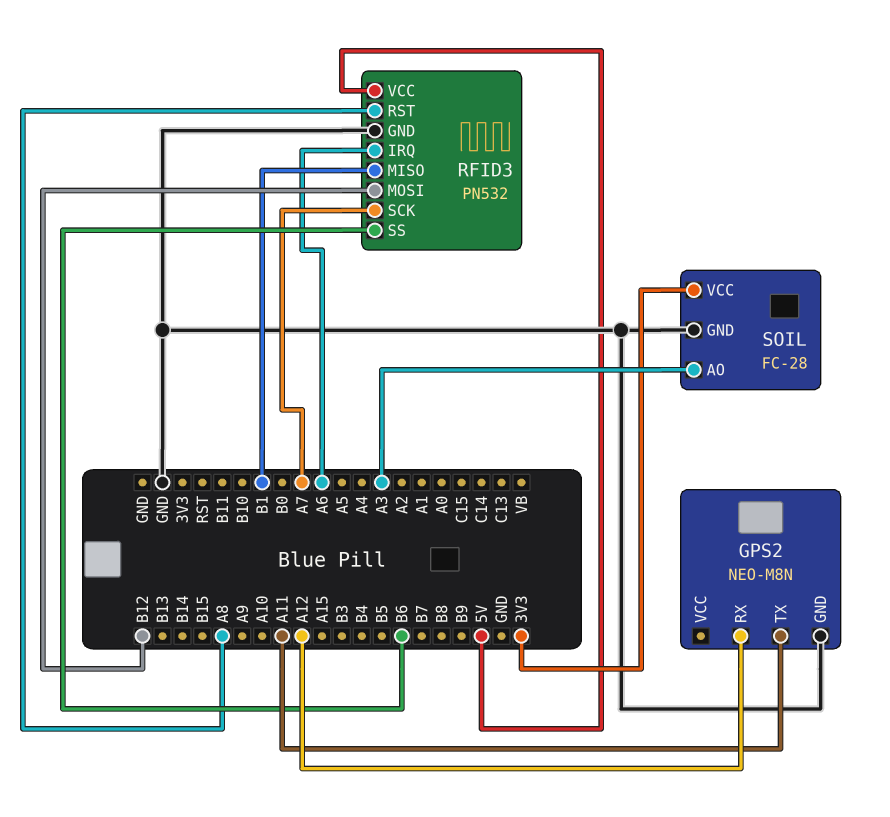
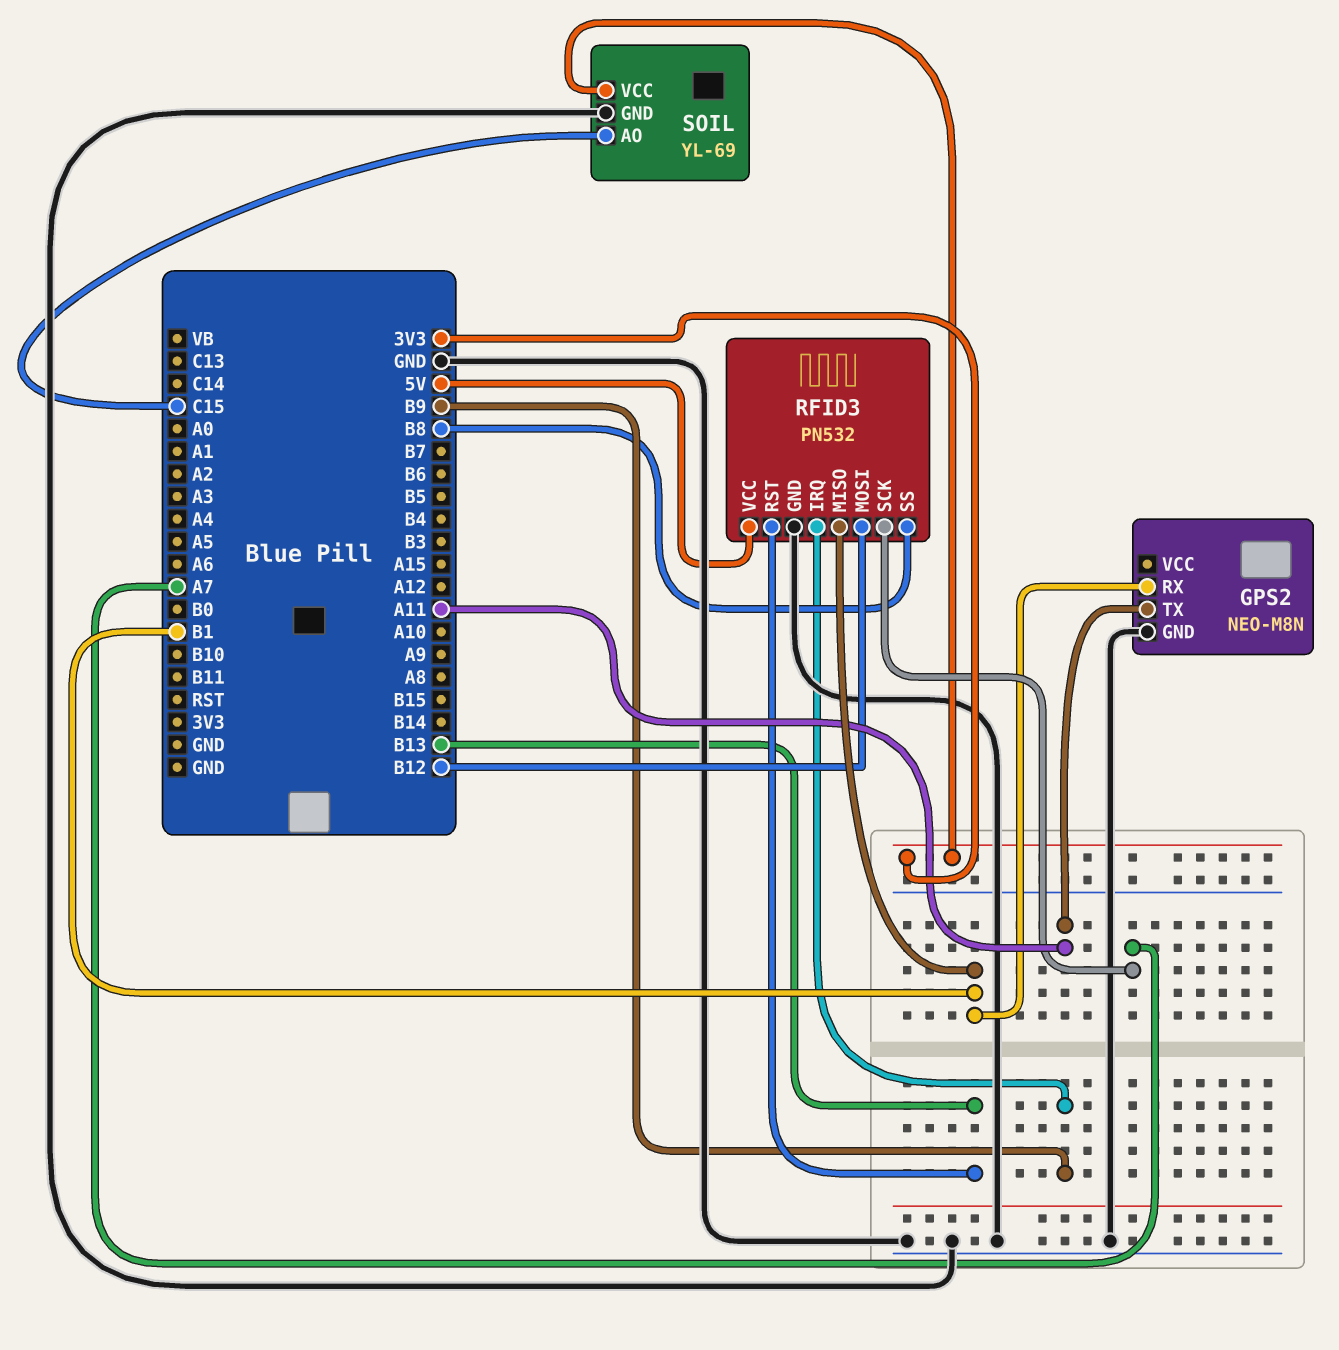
GPS2 pin RX: A12 -> B1
RFID3 pin IRQ: A6 -> B9
RFID3 pin RST: A8 -> B13
RFID3 pin SS: B6 -> B8
SOIL: FC-28 -> YL-69
SOIL pin AO: A3 -> C15

